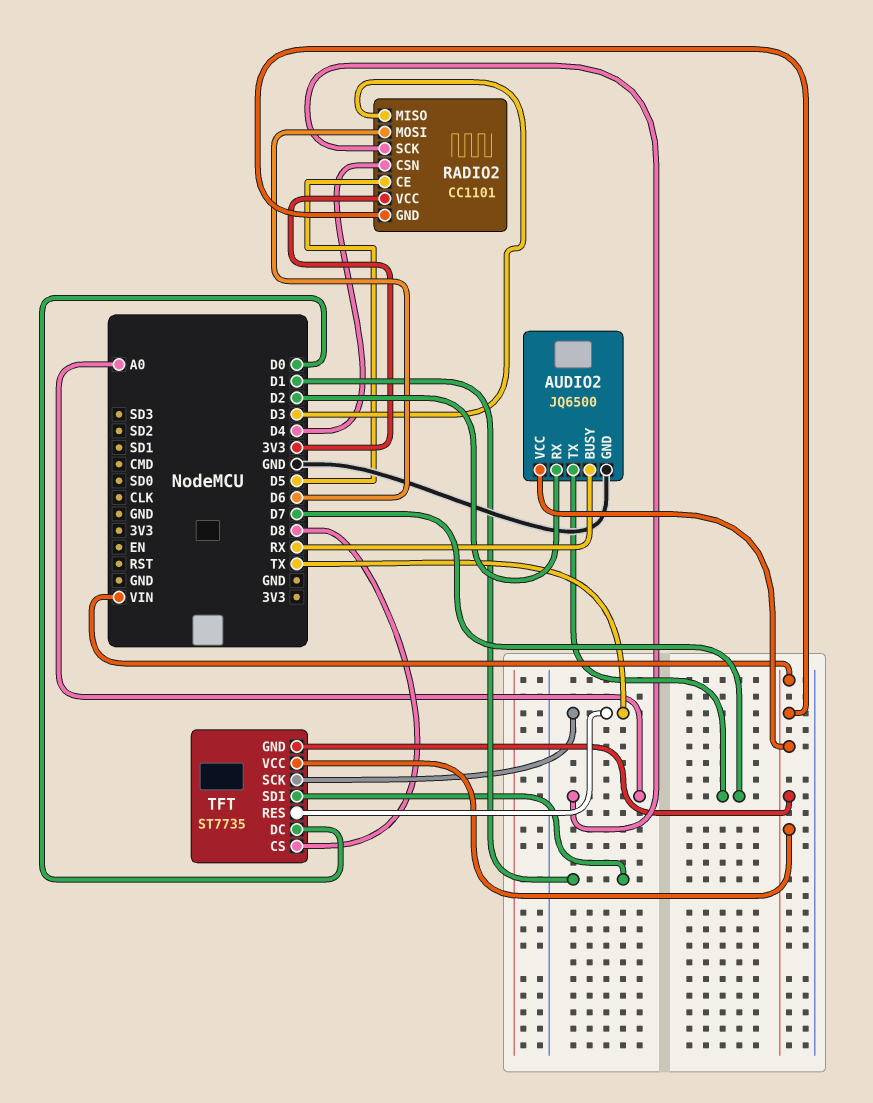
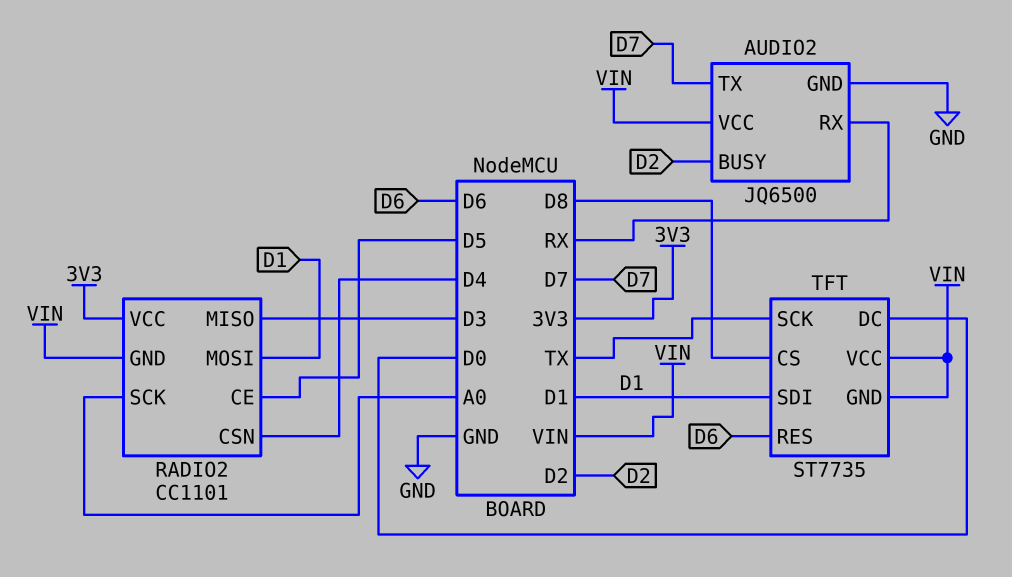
AUDIO2 pin BUSY: RX -> D2
AUDIO2 pin RX: D2 -> RX
RADIO2 pin MOSI: D6 -> D1
TFT pin RES: TX -> D6

